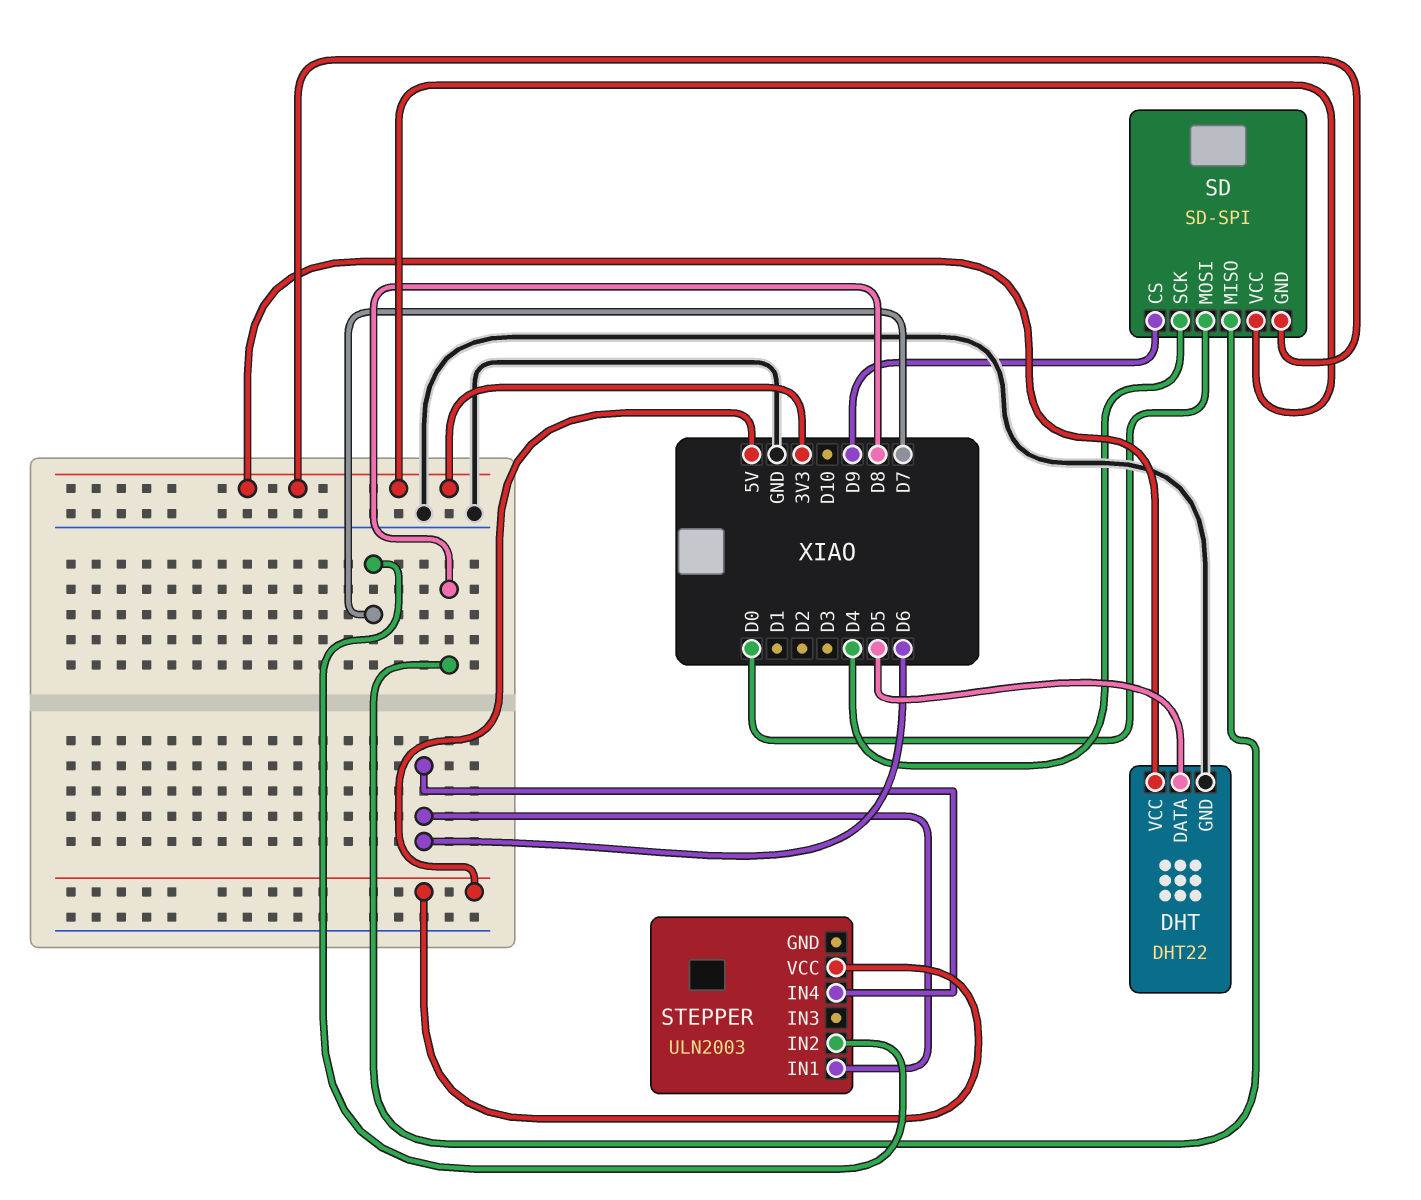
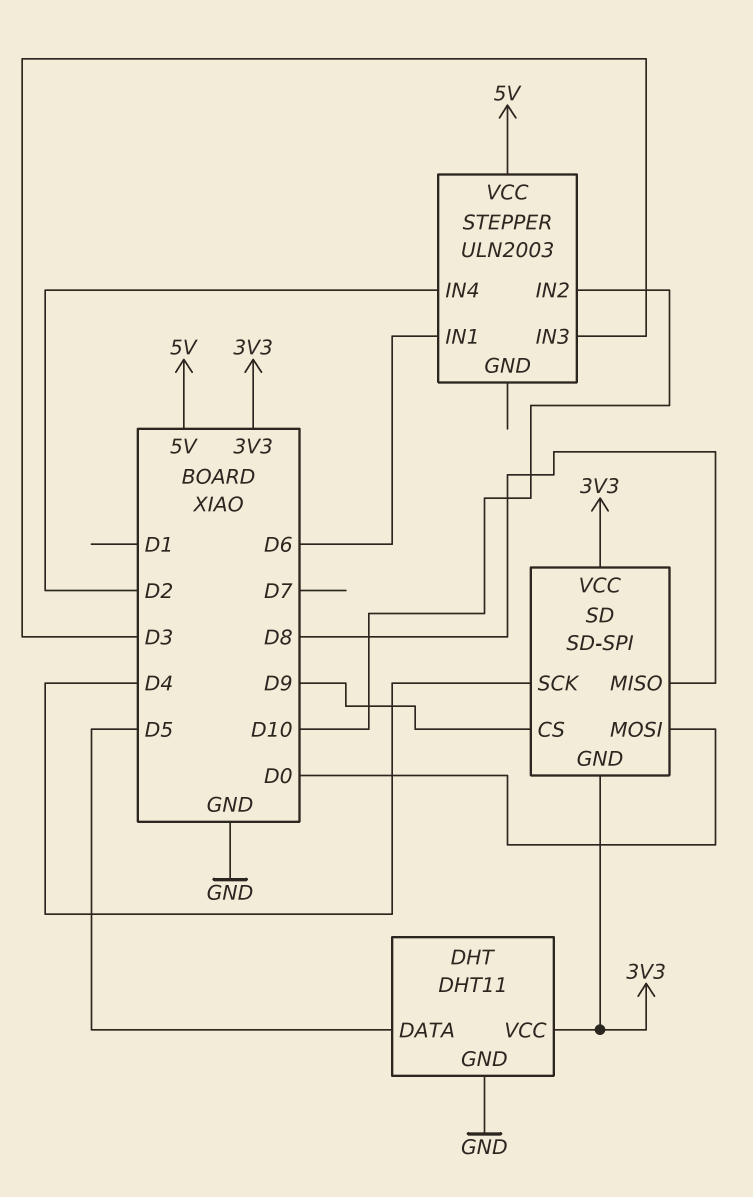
DHT: DHT22 -> DHT11
STEPPER pin IN2: D7 -> D10
STEPPER pin IN3: none -> D3
STEPPER pin IN4: D6 -> D2

